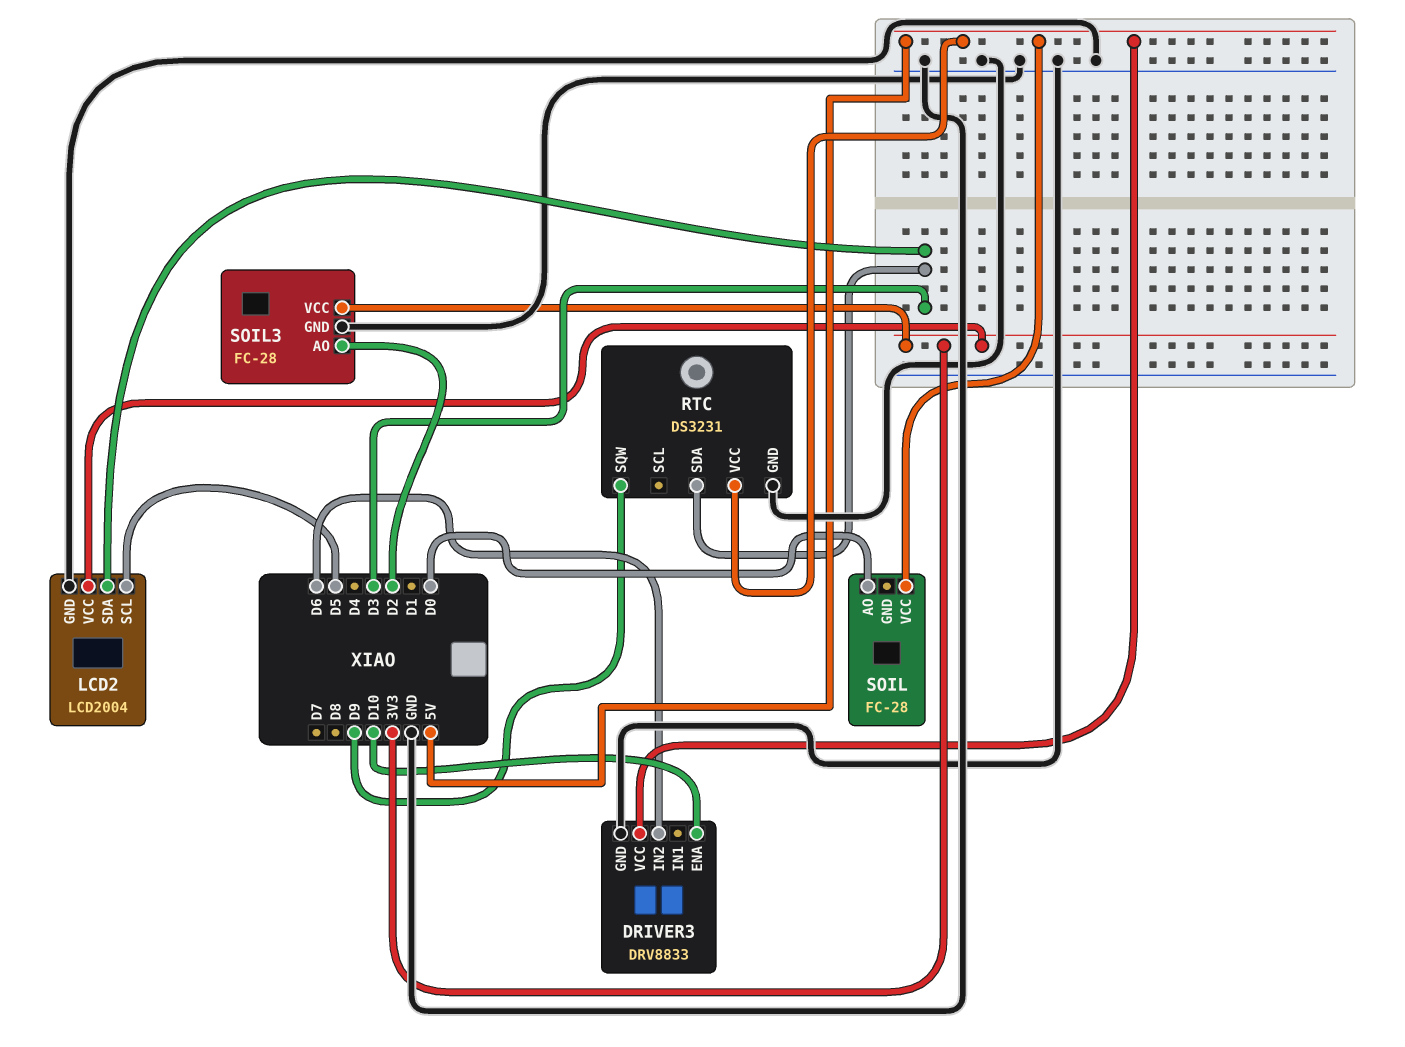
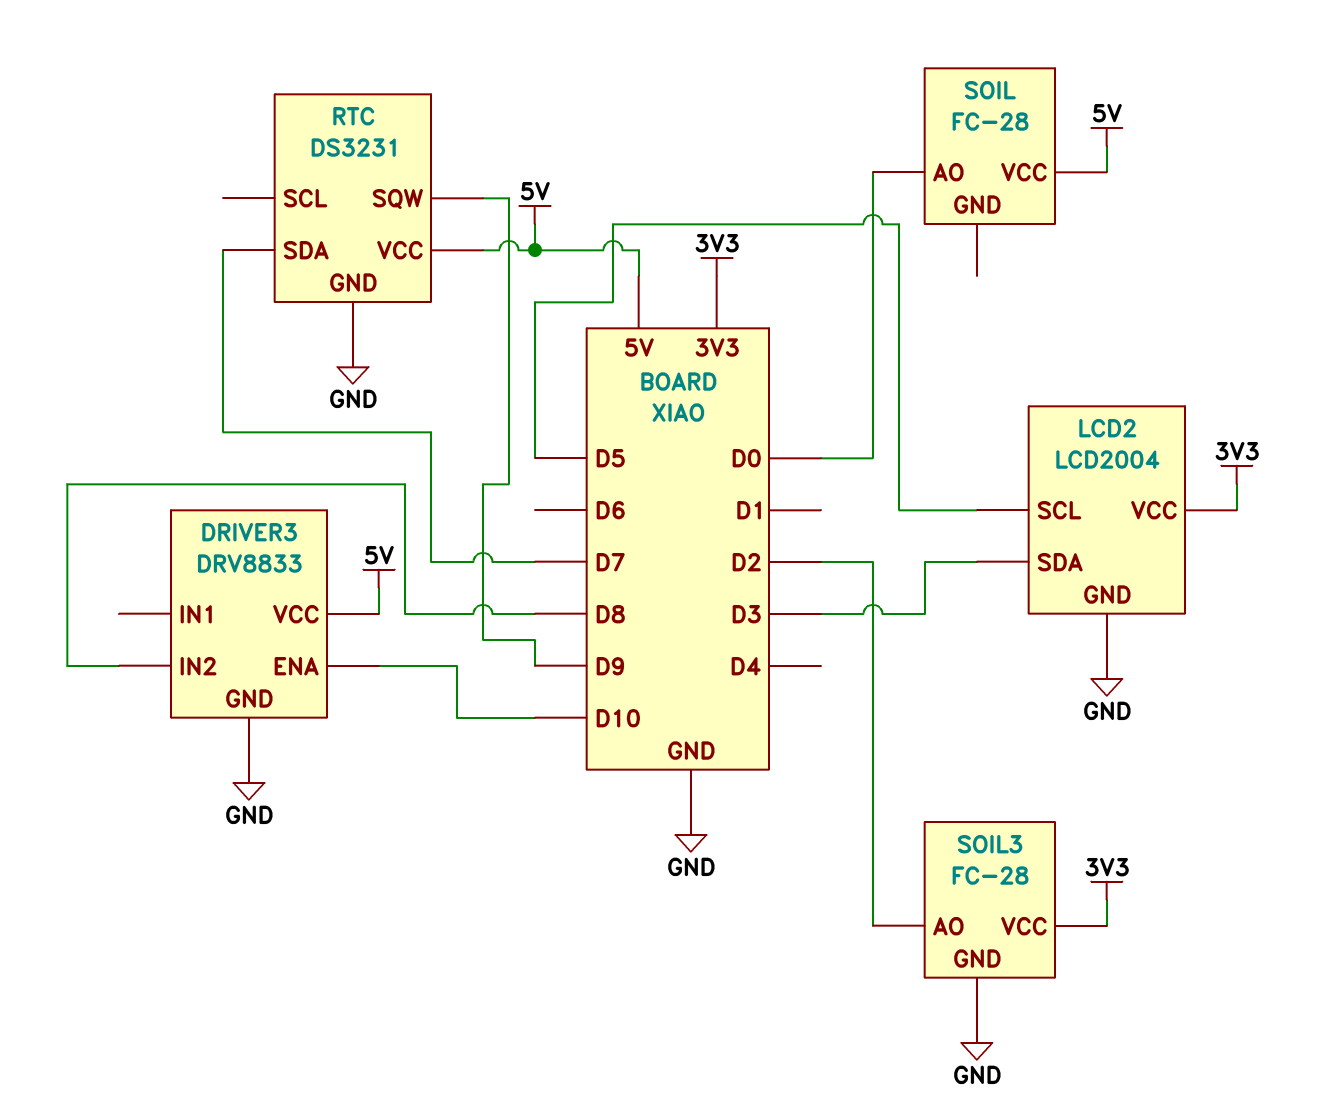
DRIVER3 pin IN2: D6 -> D8
RTC pin SDA: D3 -> D7

